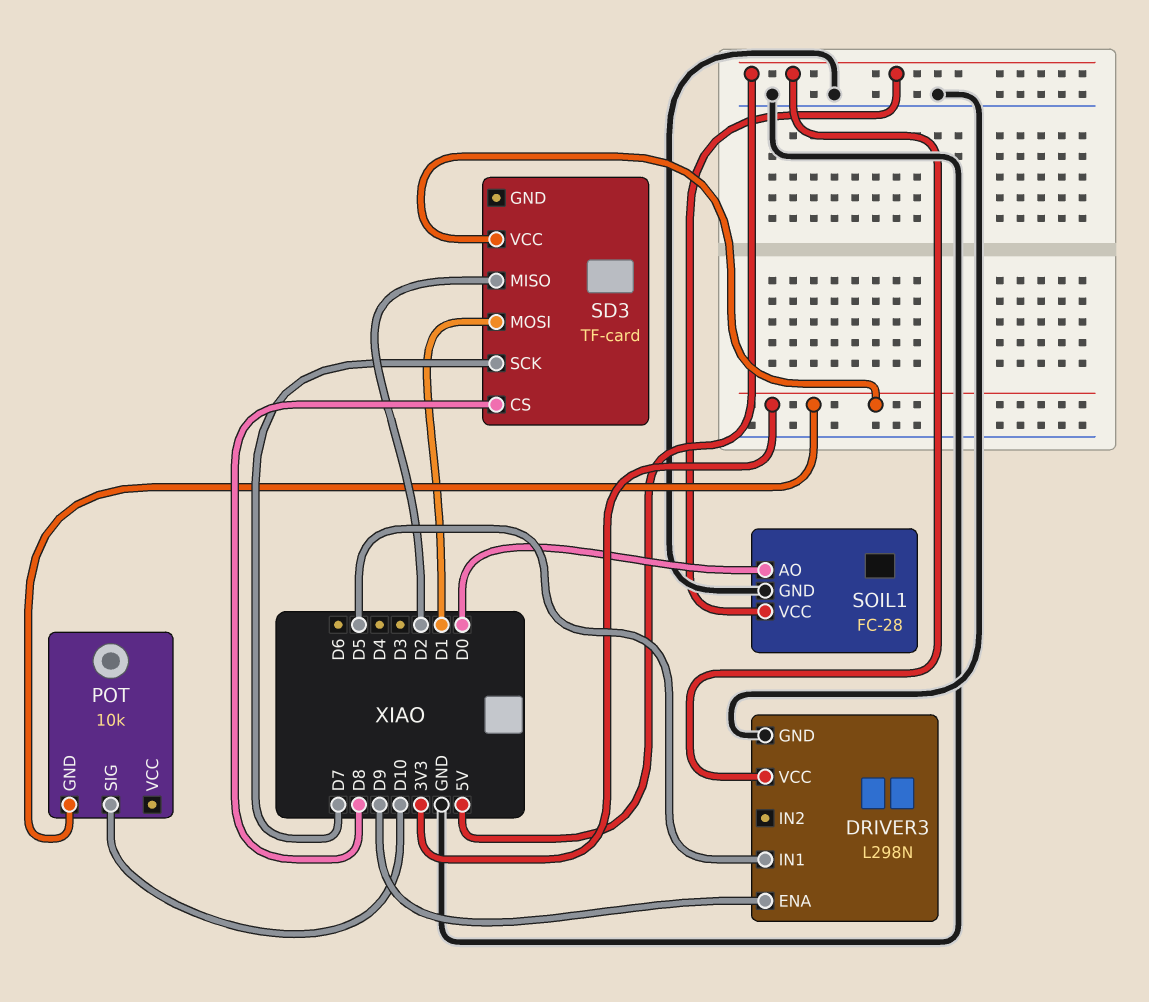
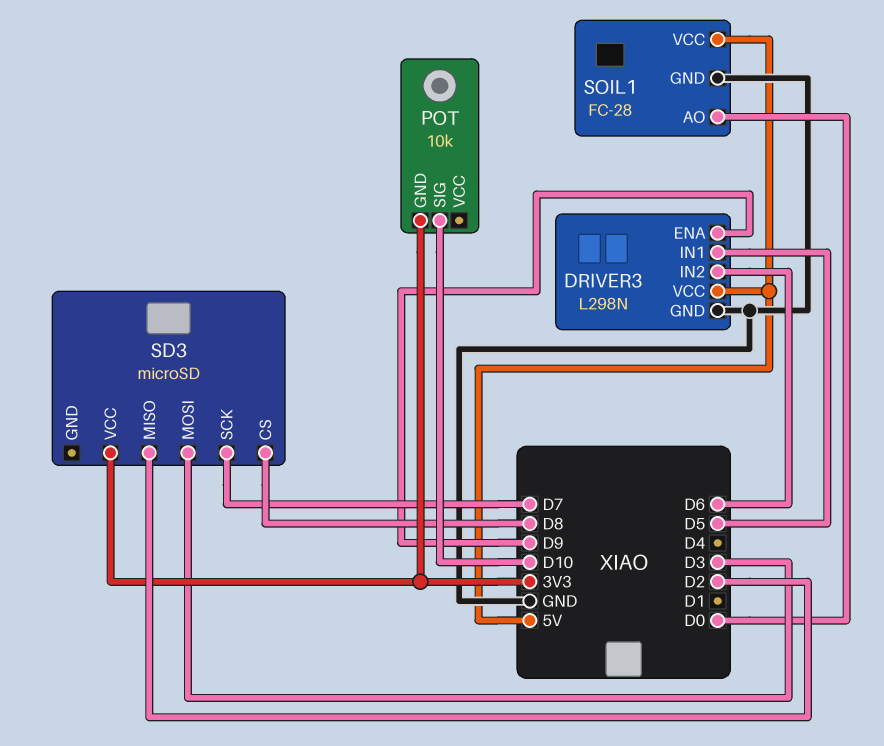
DRIVER3 pin IN2: none -> D6
SD3: TF-card -> microSD
SD3 pin MOSI: D1 -> D3

